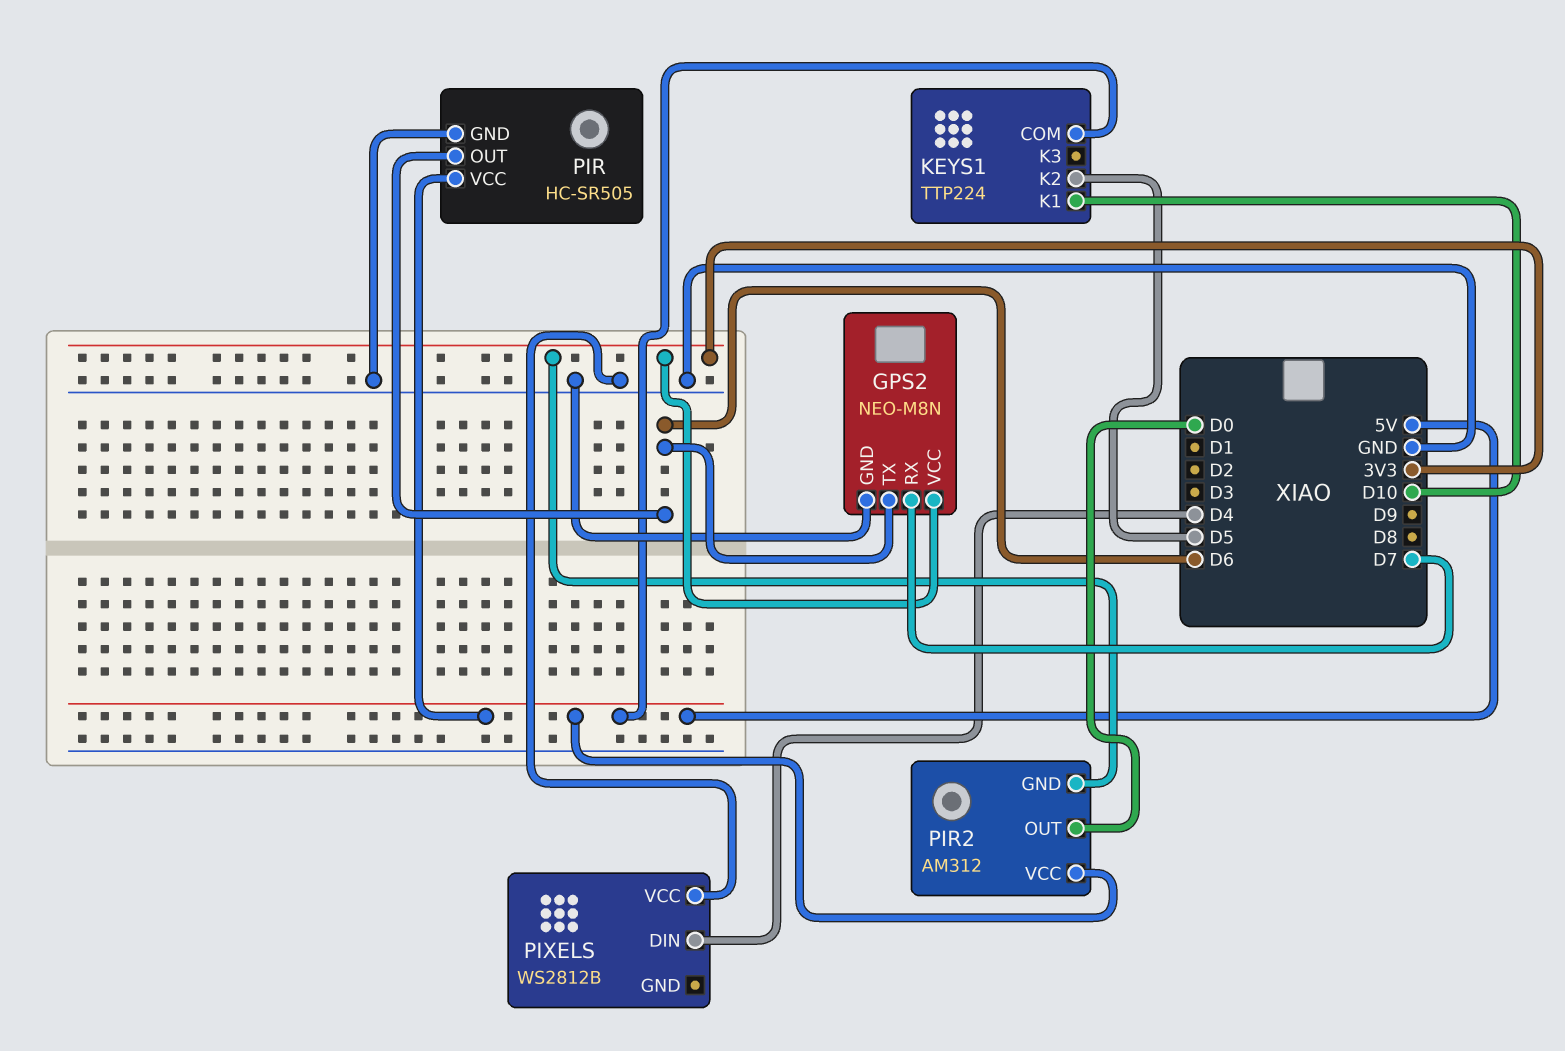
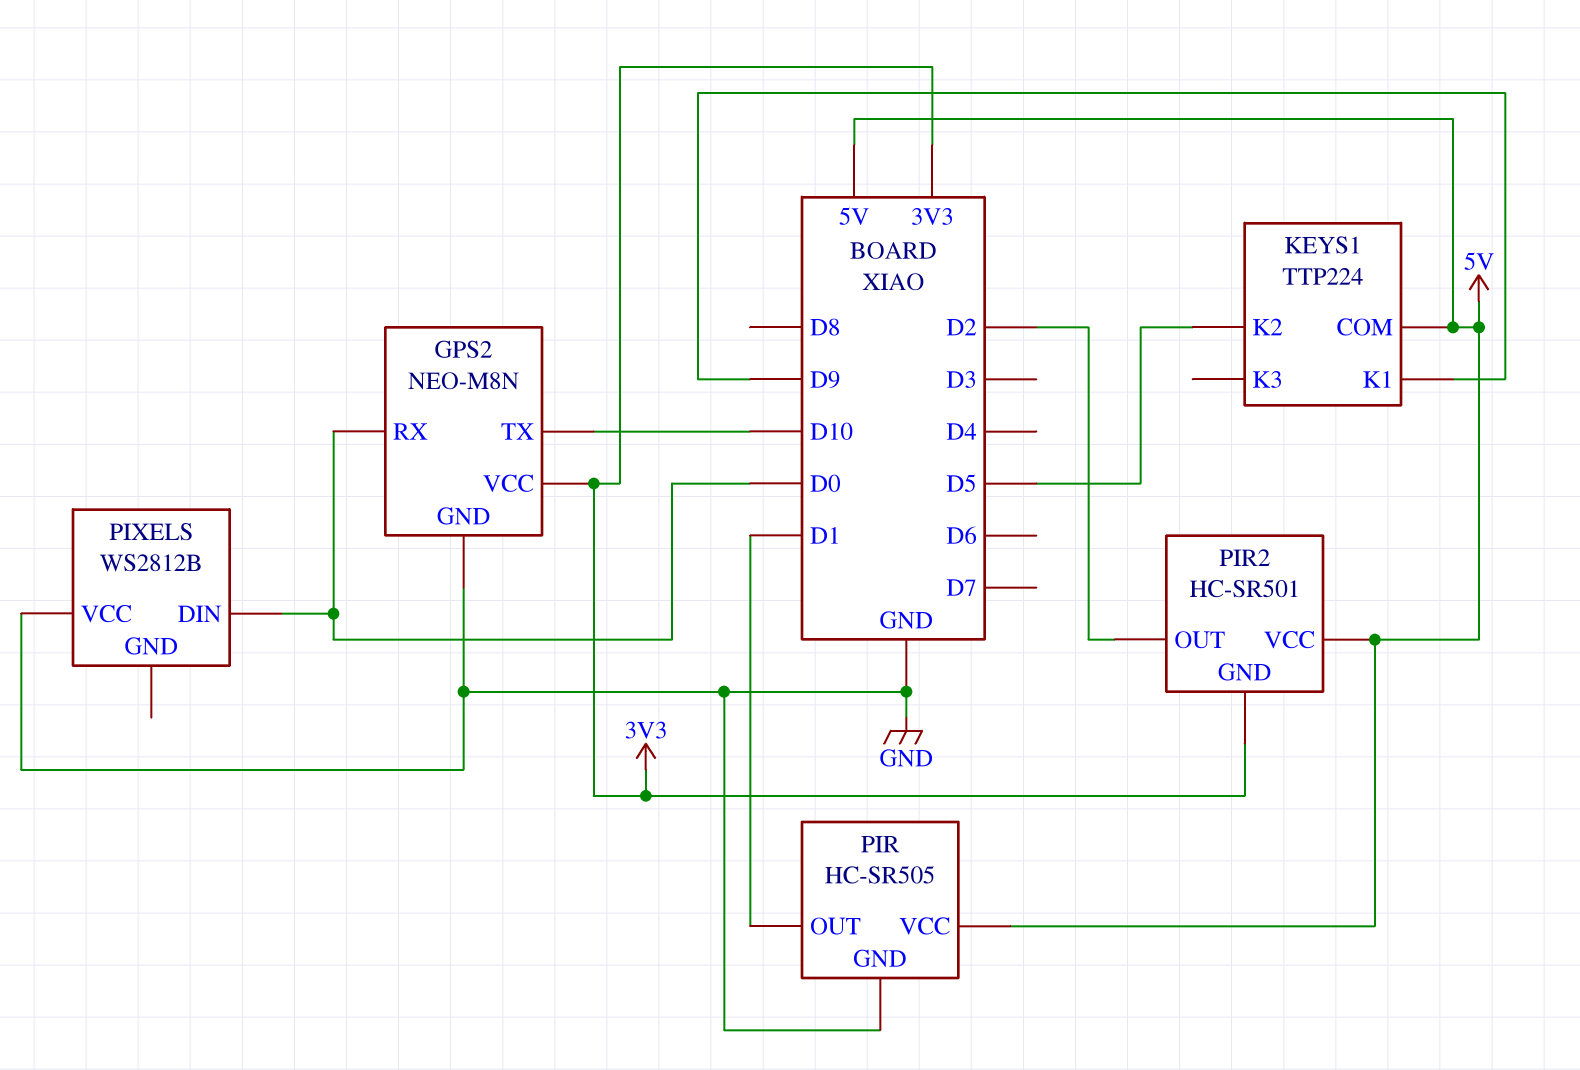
GPS2 pin RX: D7 -> D0
GPS2 pin TX: D6 -> D10
KEYS1 pin K1: D10 -> D9
PIR pin OUT: D6 -> D1
PIR2: AM312 -> HC-SR501
PIR2 pin OUT: D0 -> D2
PIXELS pin DIN: D4 -> D0

